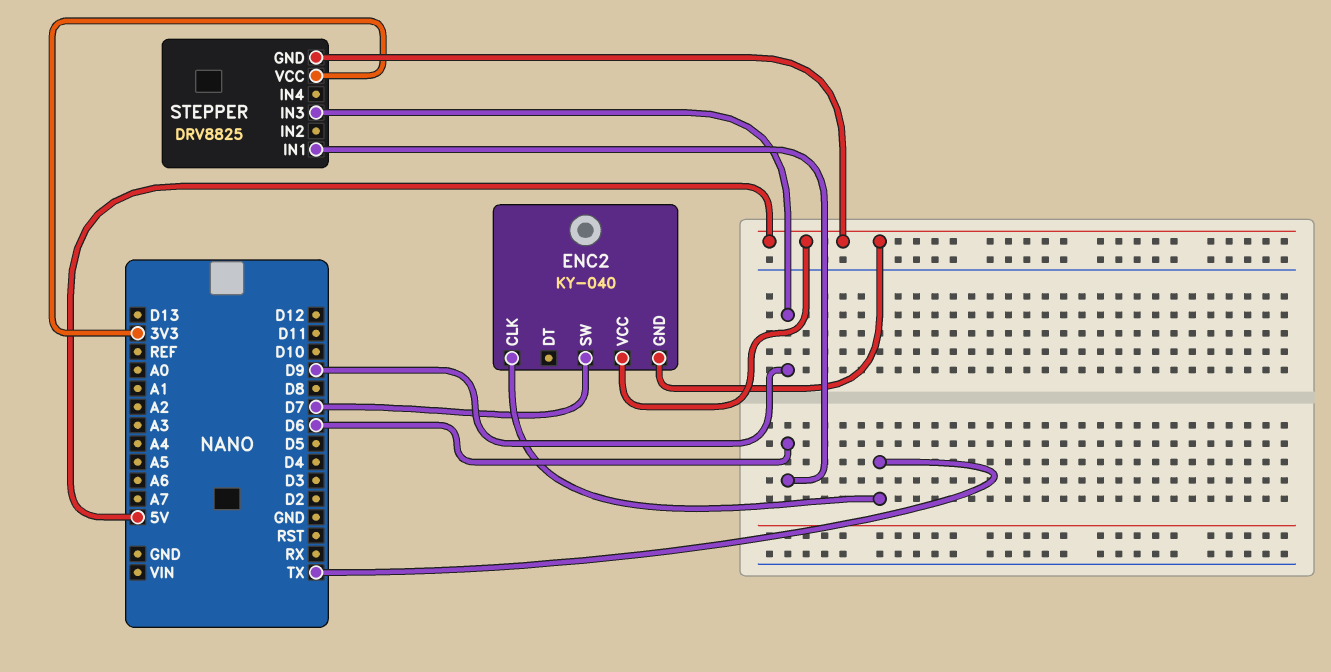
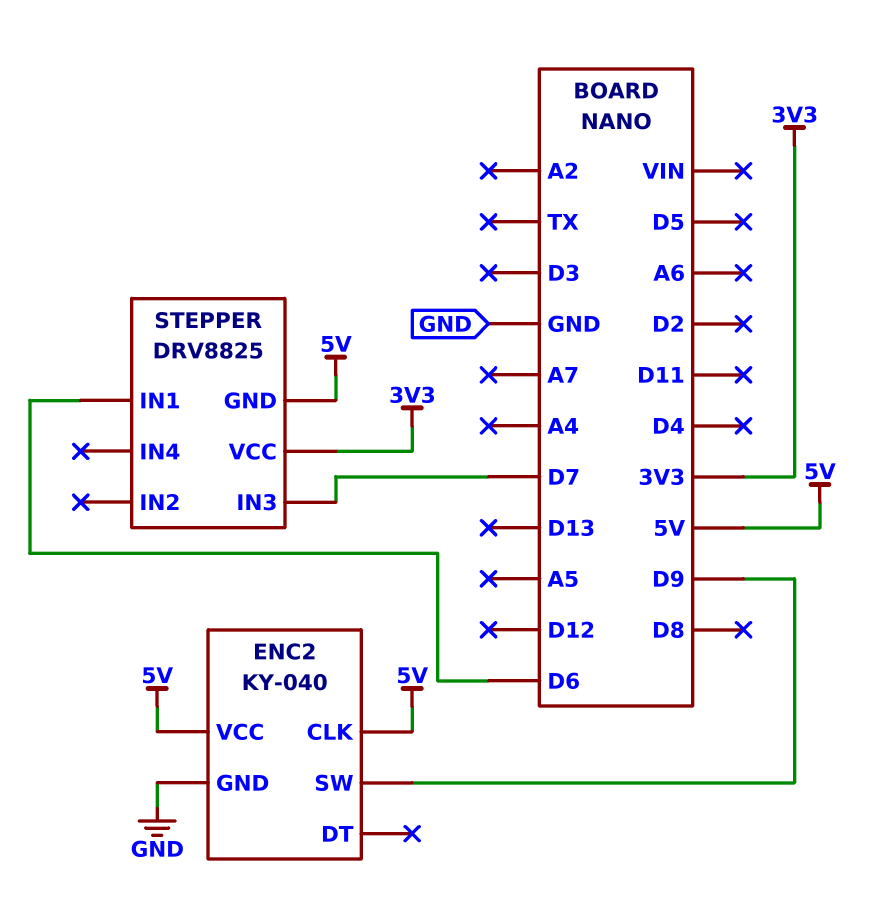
ENC2 pin CLK: TX -> 5V
ENC2 pin GND: 5V -> GND
ENC2 pin SW: D7 -> D9
STEPPER pin IN3: D9 -> D7

